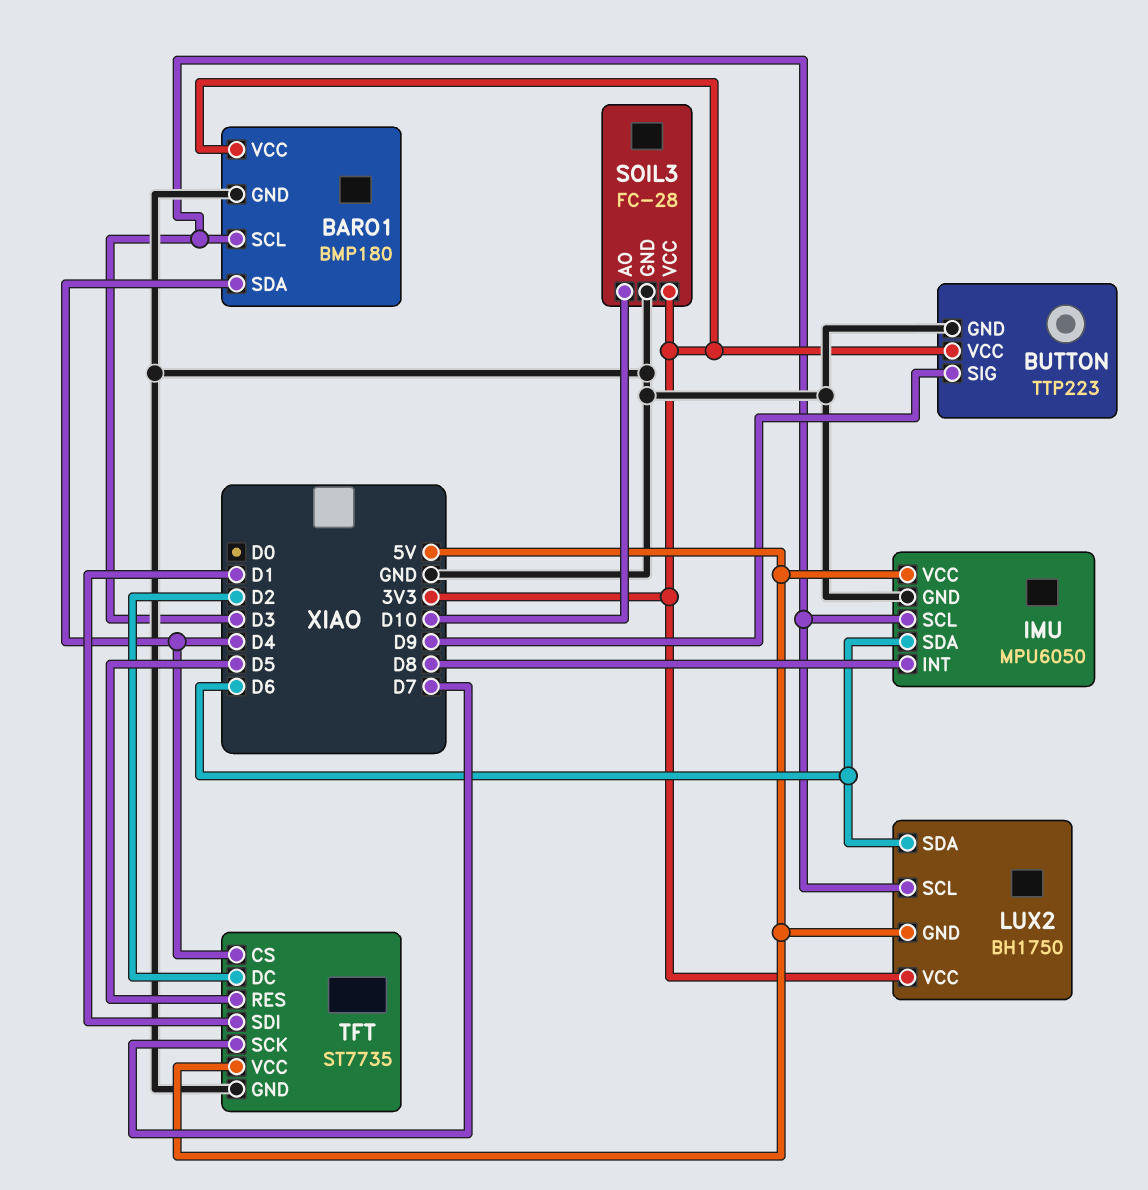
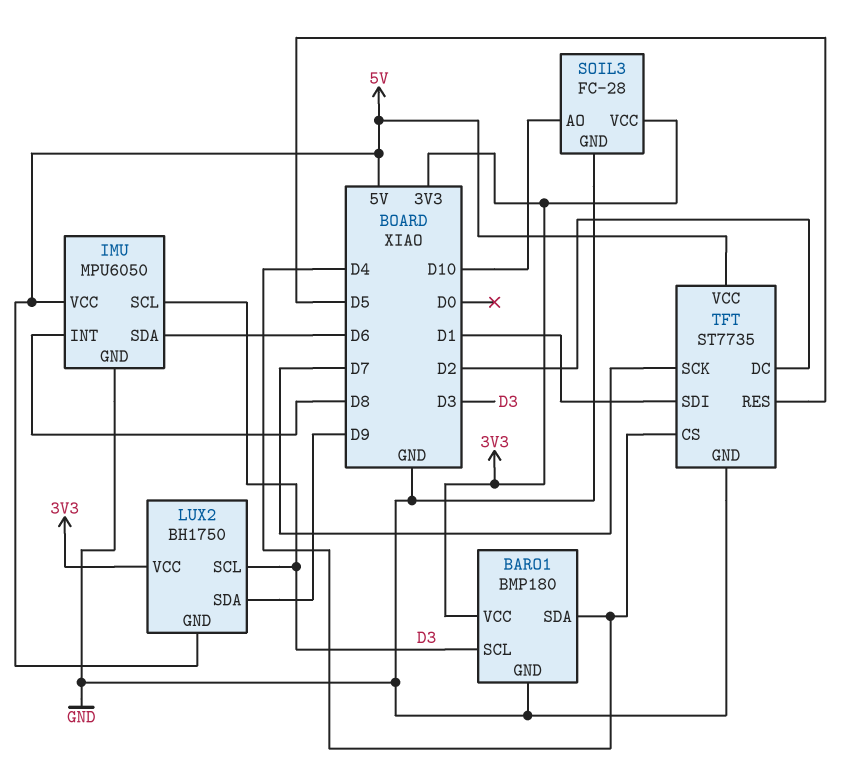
BUTTON: TTP223 -> none
BUTTON pin GND: GND -> none
BUTTON pin SIG: D9 -> none
BUTTON pin VCC: 3V3 -> none
LUX2 pin SDA: D6 -> D9

